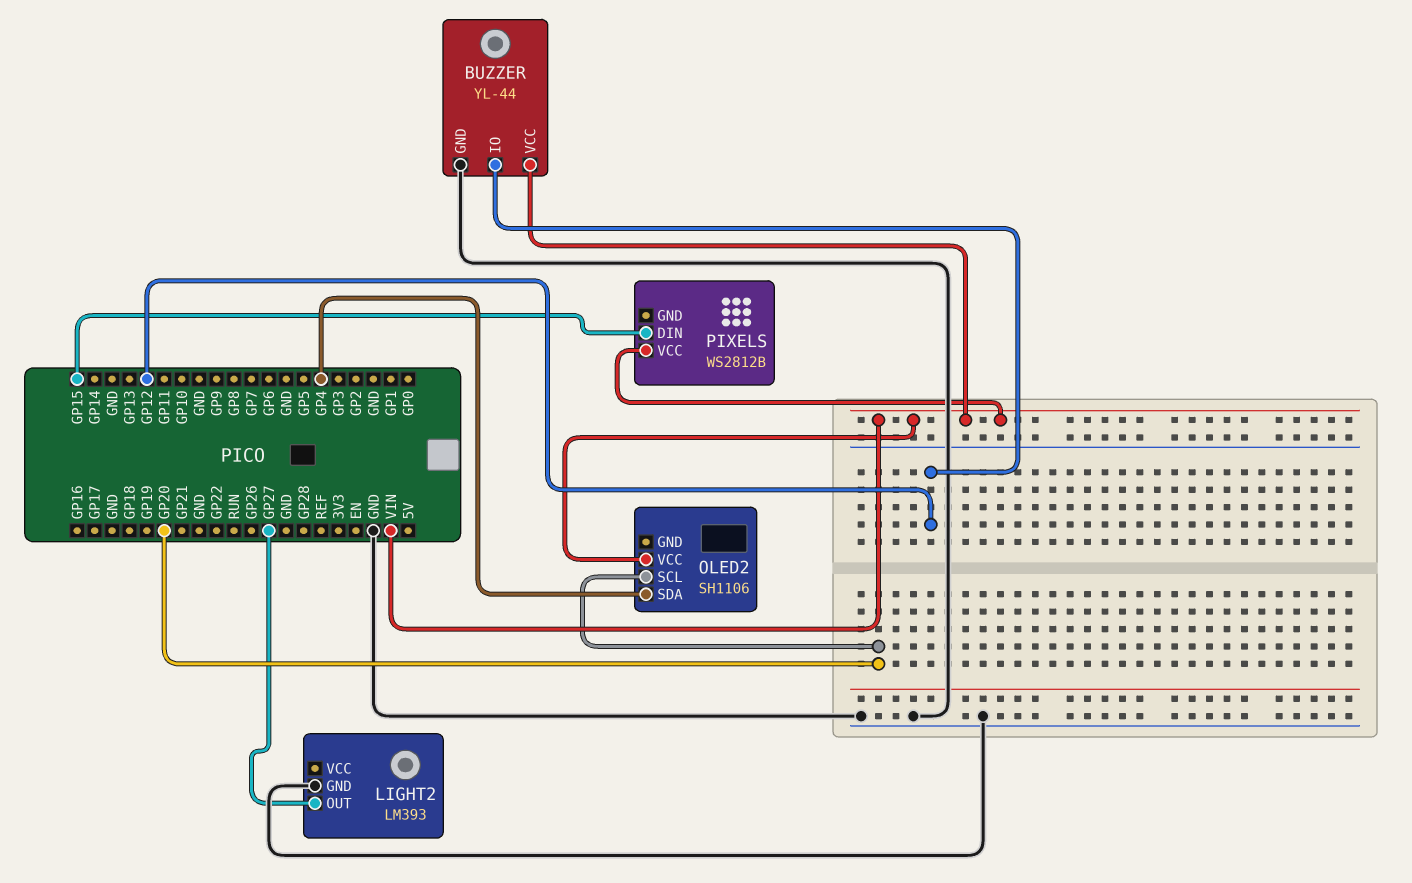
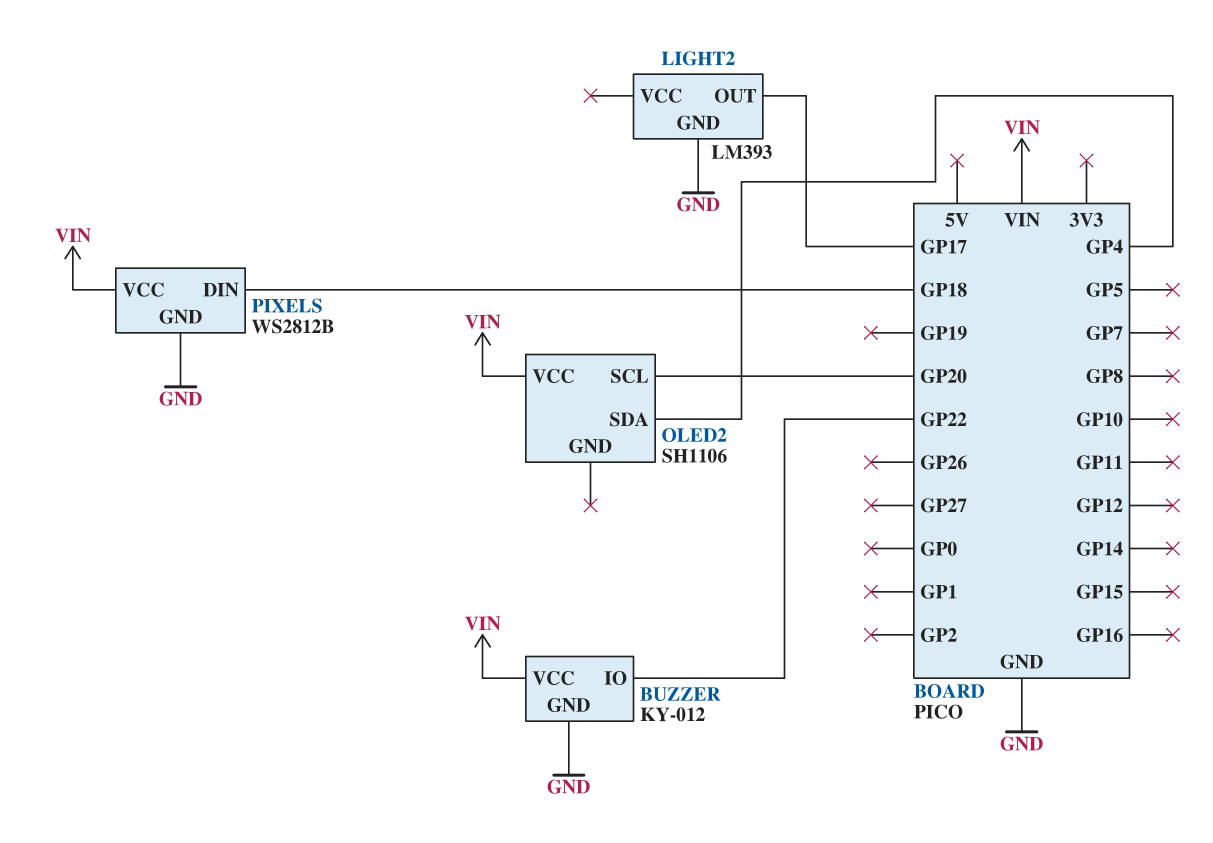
BUZZER: YL-44 -> KY-012
BUZZER pin IO: GP12 -> GP22
LIGHT2 pin OUT: GP27 -> GP17
PIXELS pin DIN: GP15 -> GP18
PIXELS pin GND: none -> GND

